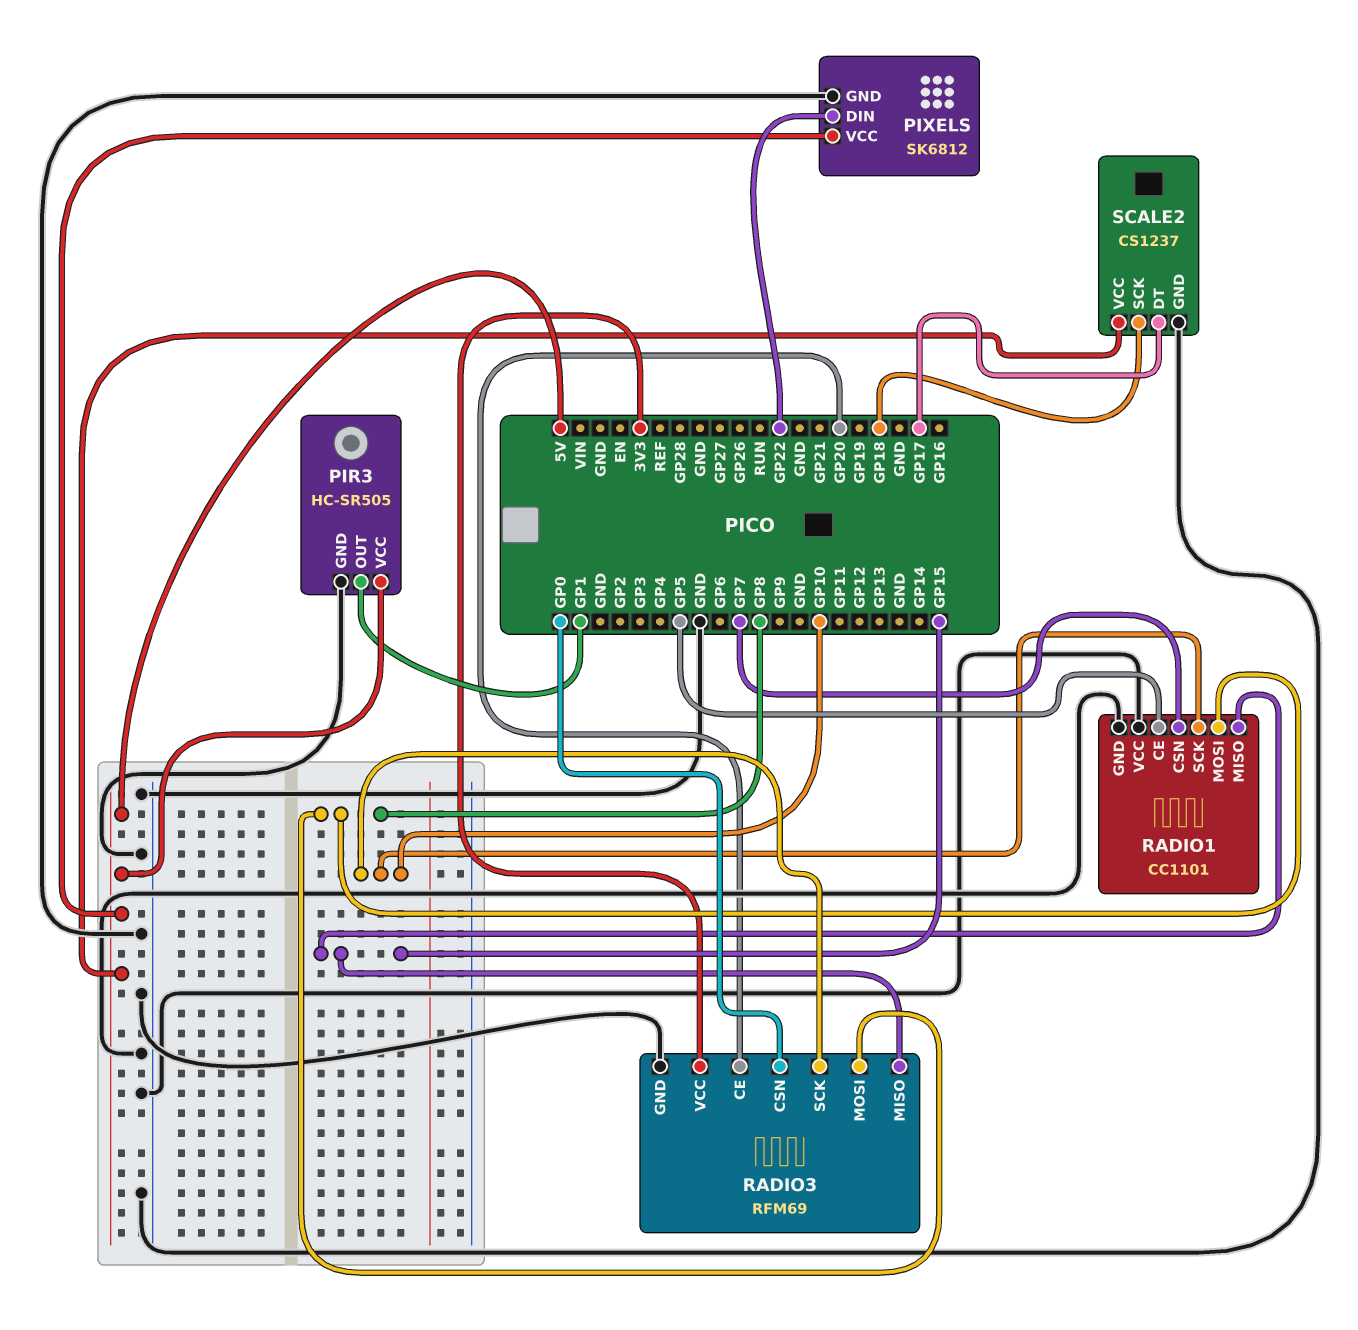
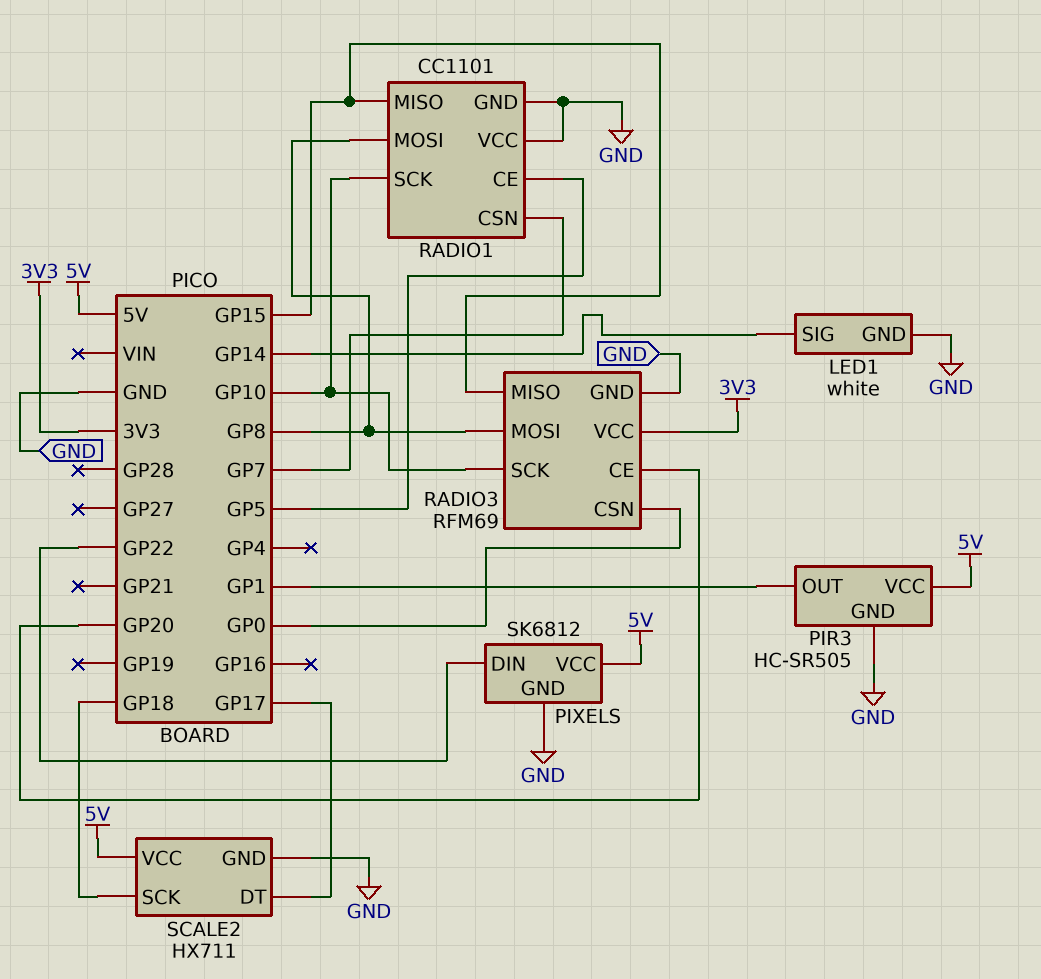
LED1: none -> white
LED1 pin GND: none -> GND
LED1 pin SIG: none -> GP14
SCALE2: CS1237 -> HX711

